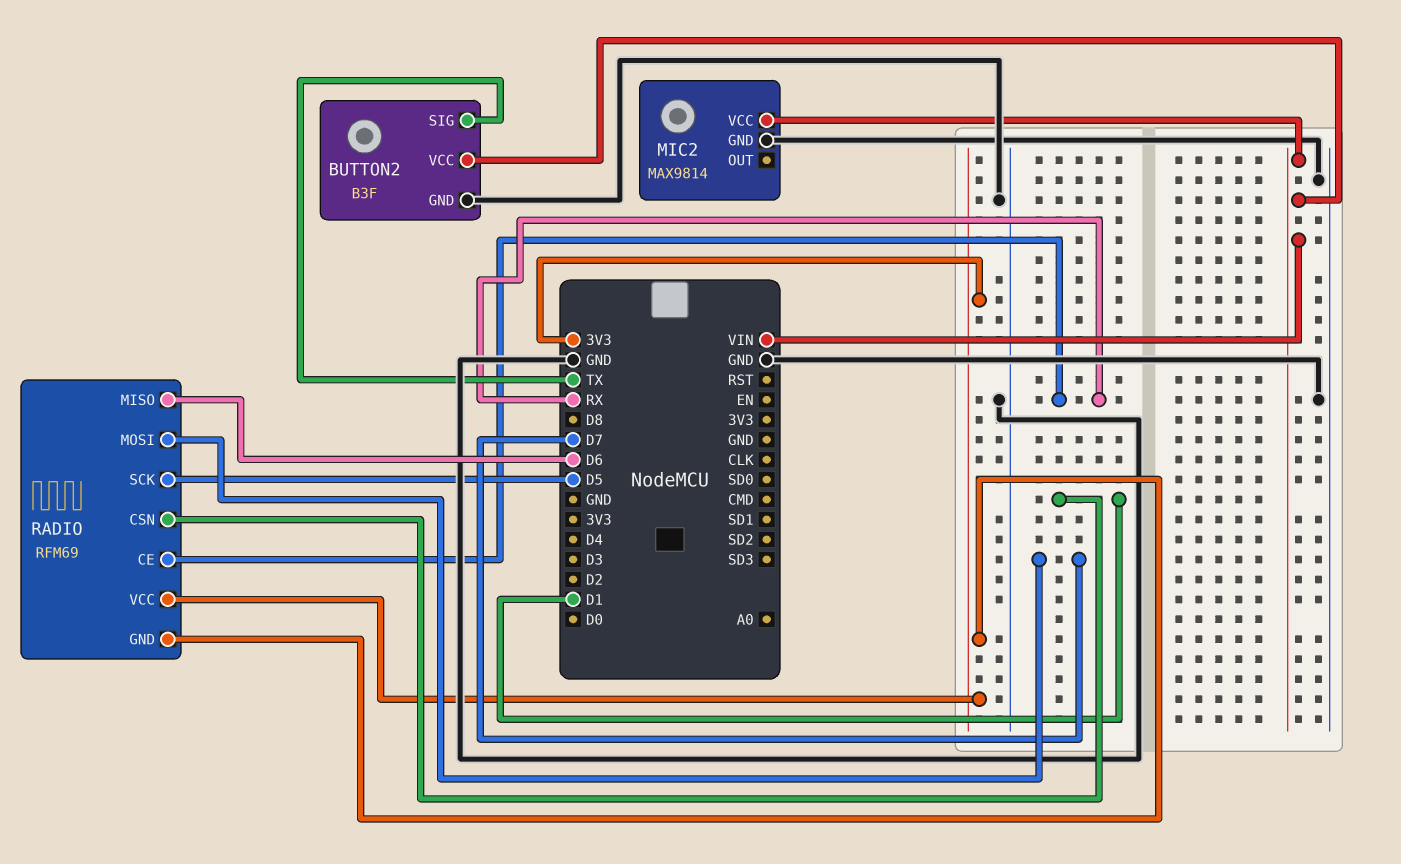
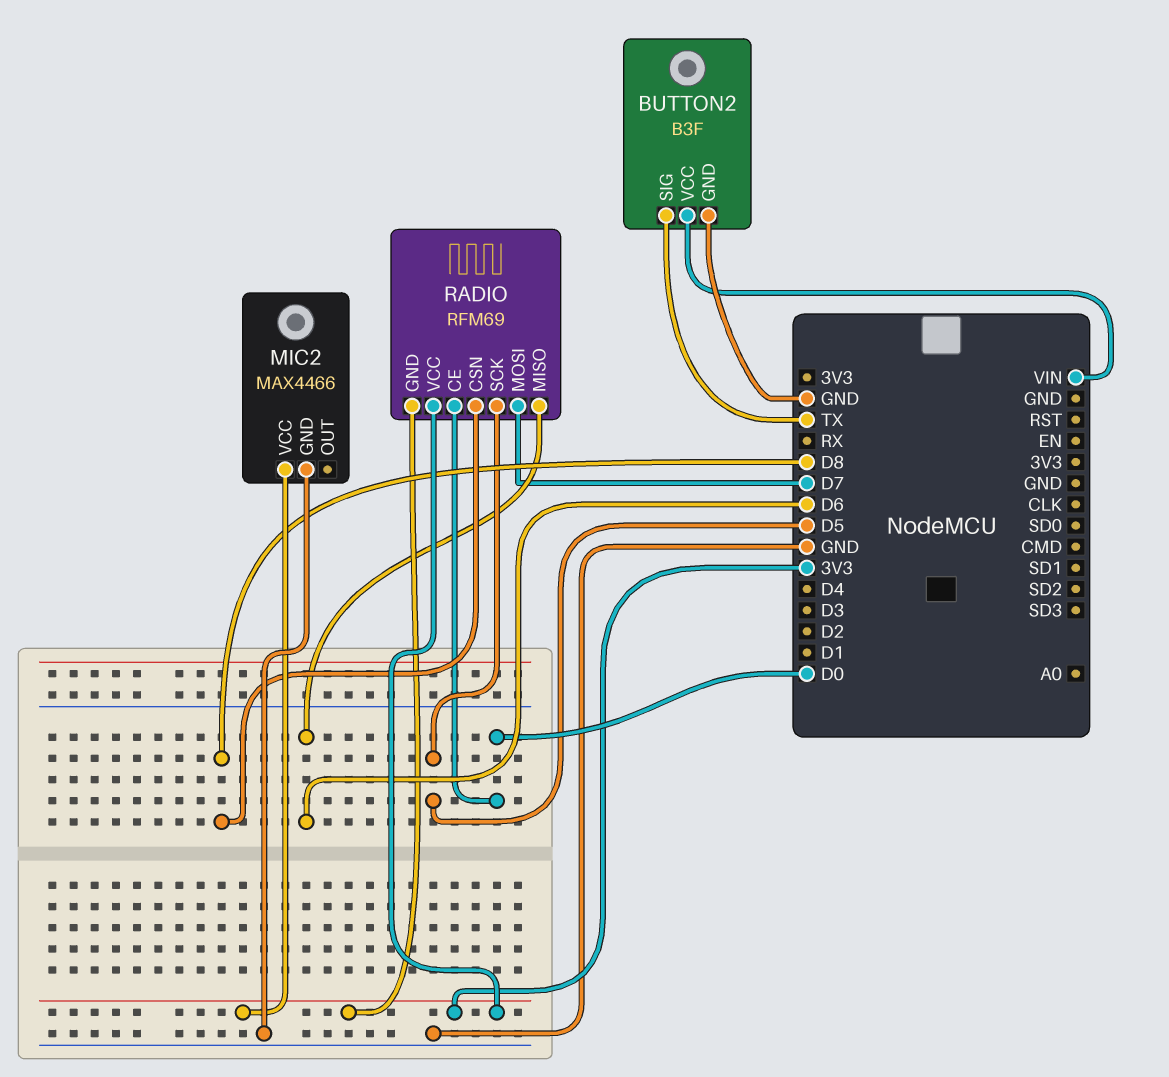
MIC2: MAX9814 -> MAX4466
MIC2 pin VCC: VIN -> 3V3
RADIO pin CE: RX -> D0
RADIO pin CSN: D1 -> D8

